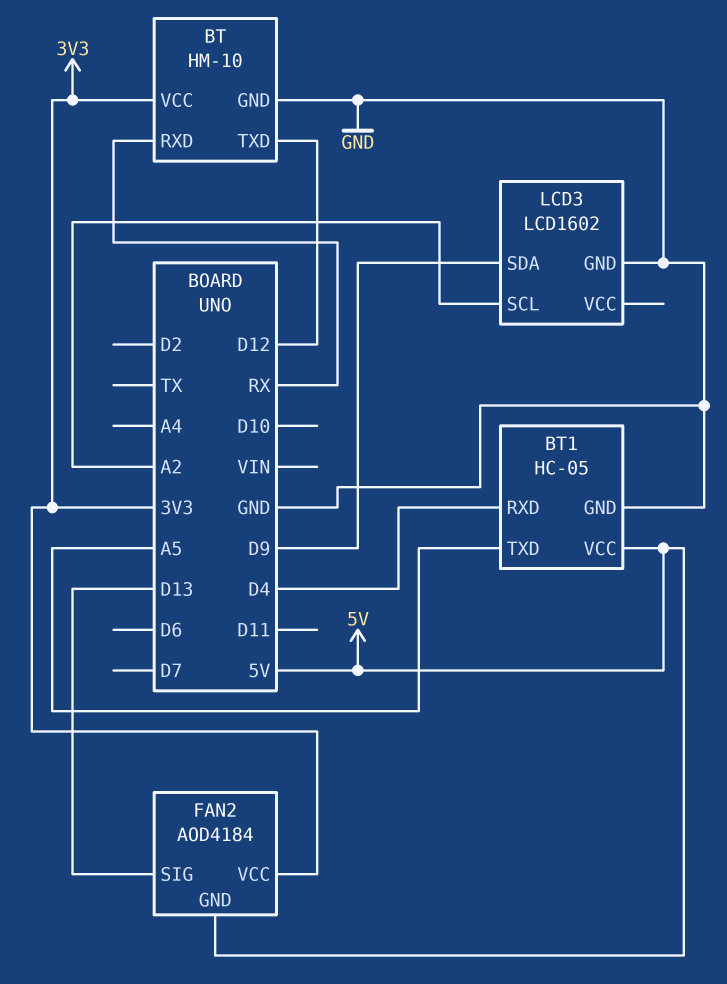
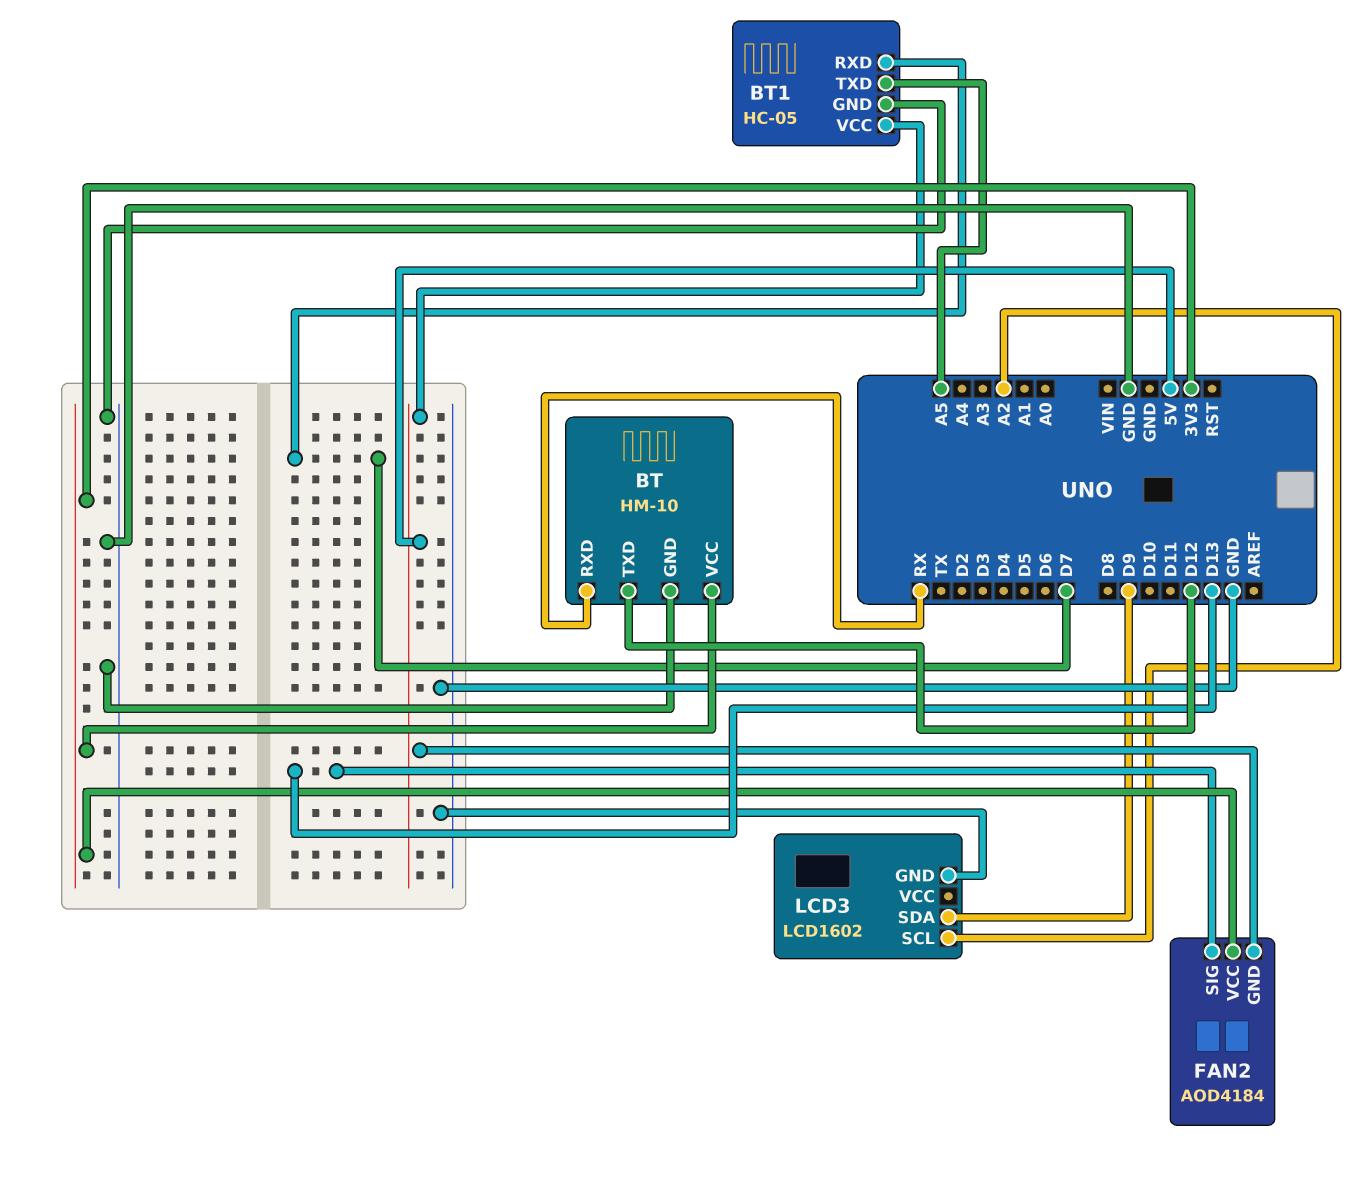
BT1 pin RXD: D4 -> D7

